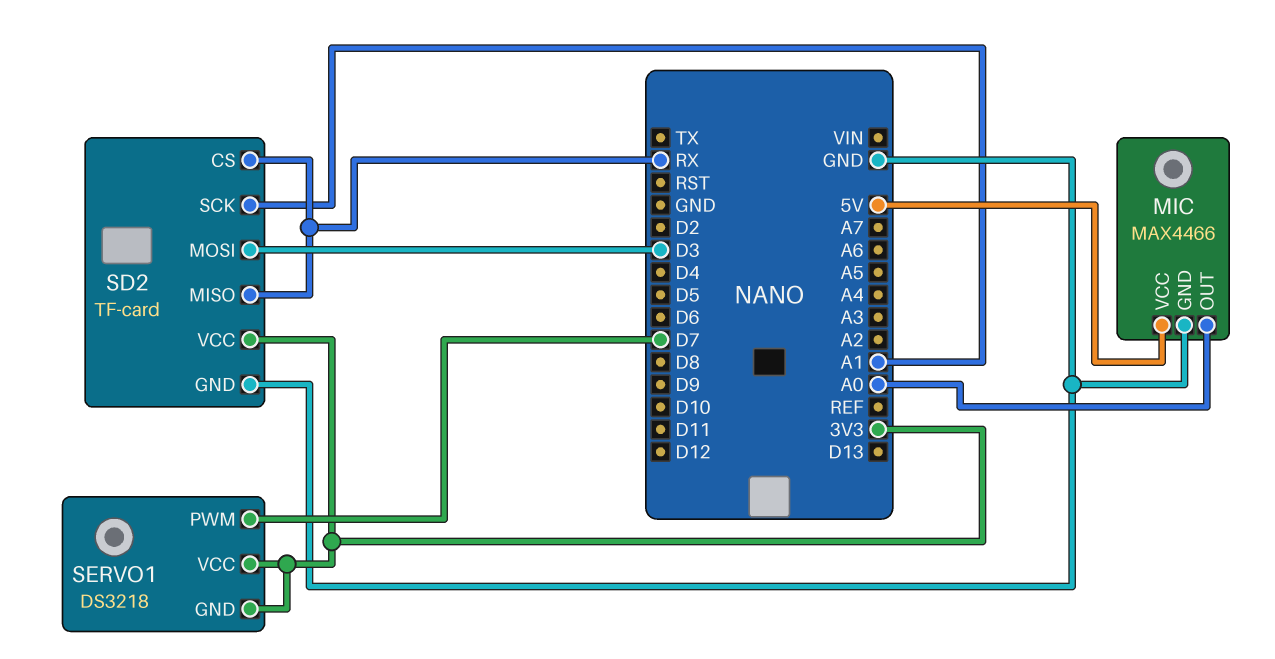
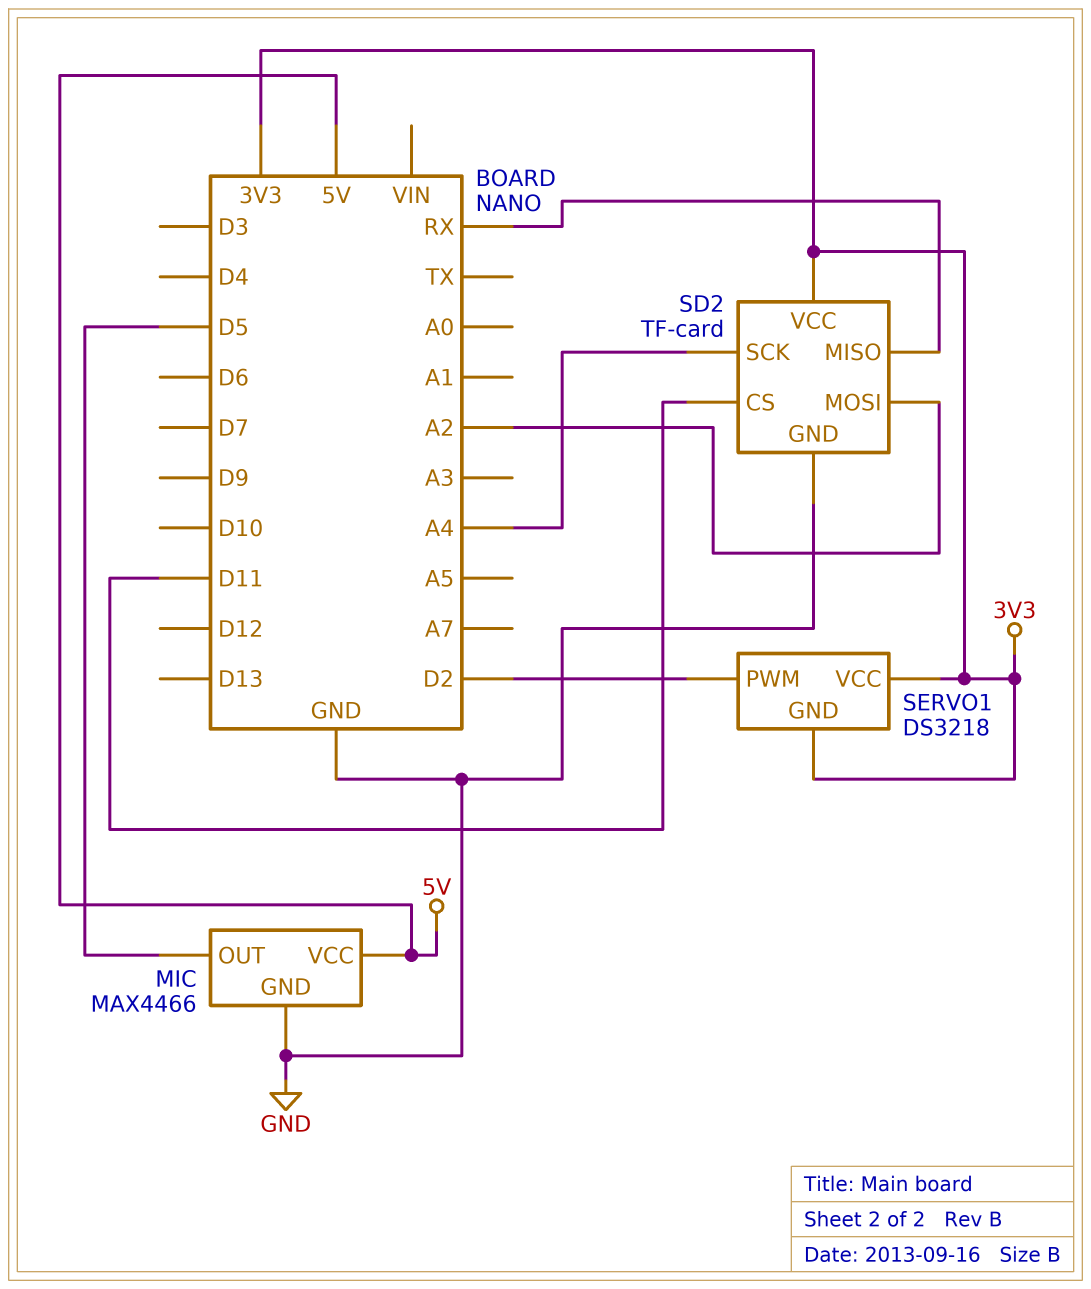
MIC pin OUT: A0 -> D5
SD2 pin CS: RX -> D11
SD2 pin MOSI: D3 -> A2
SD2 pin SCK: A1 -> A4
SERVO1 pin PWM: D7 -> D2

